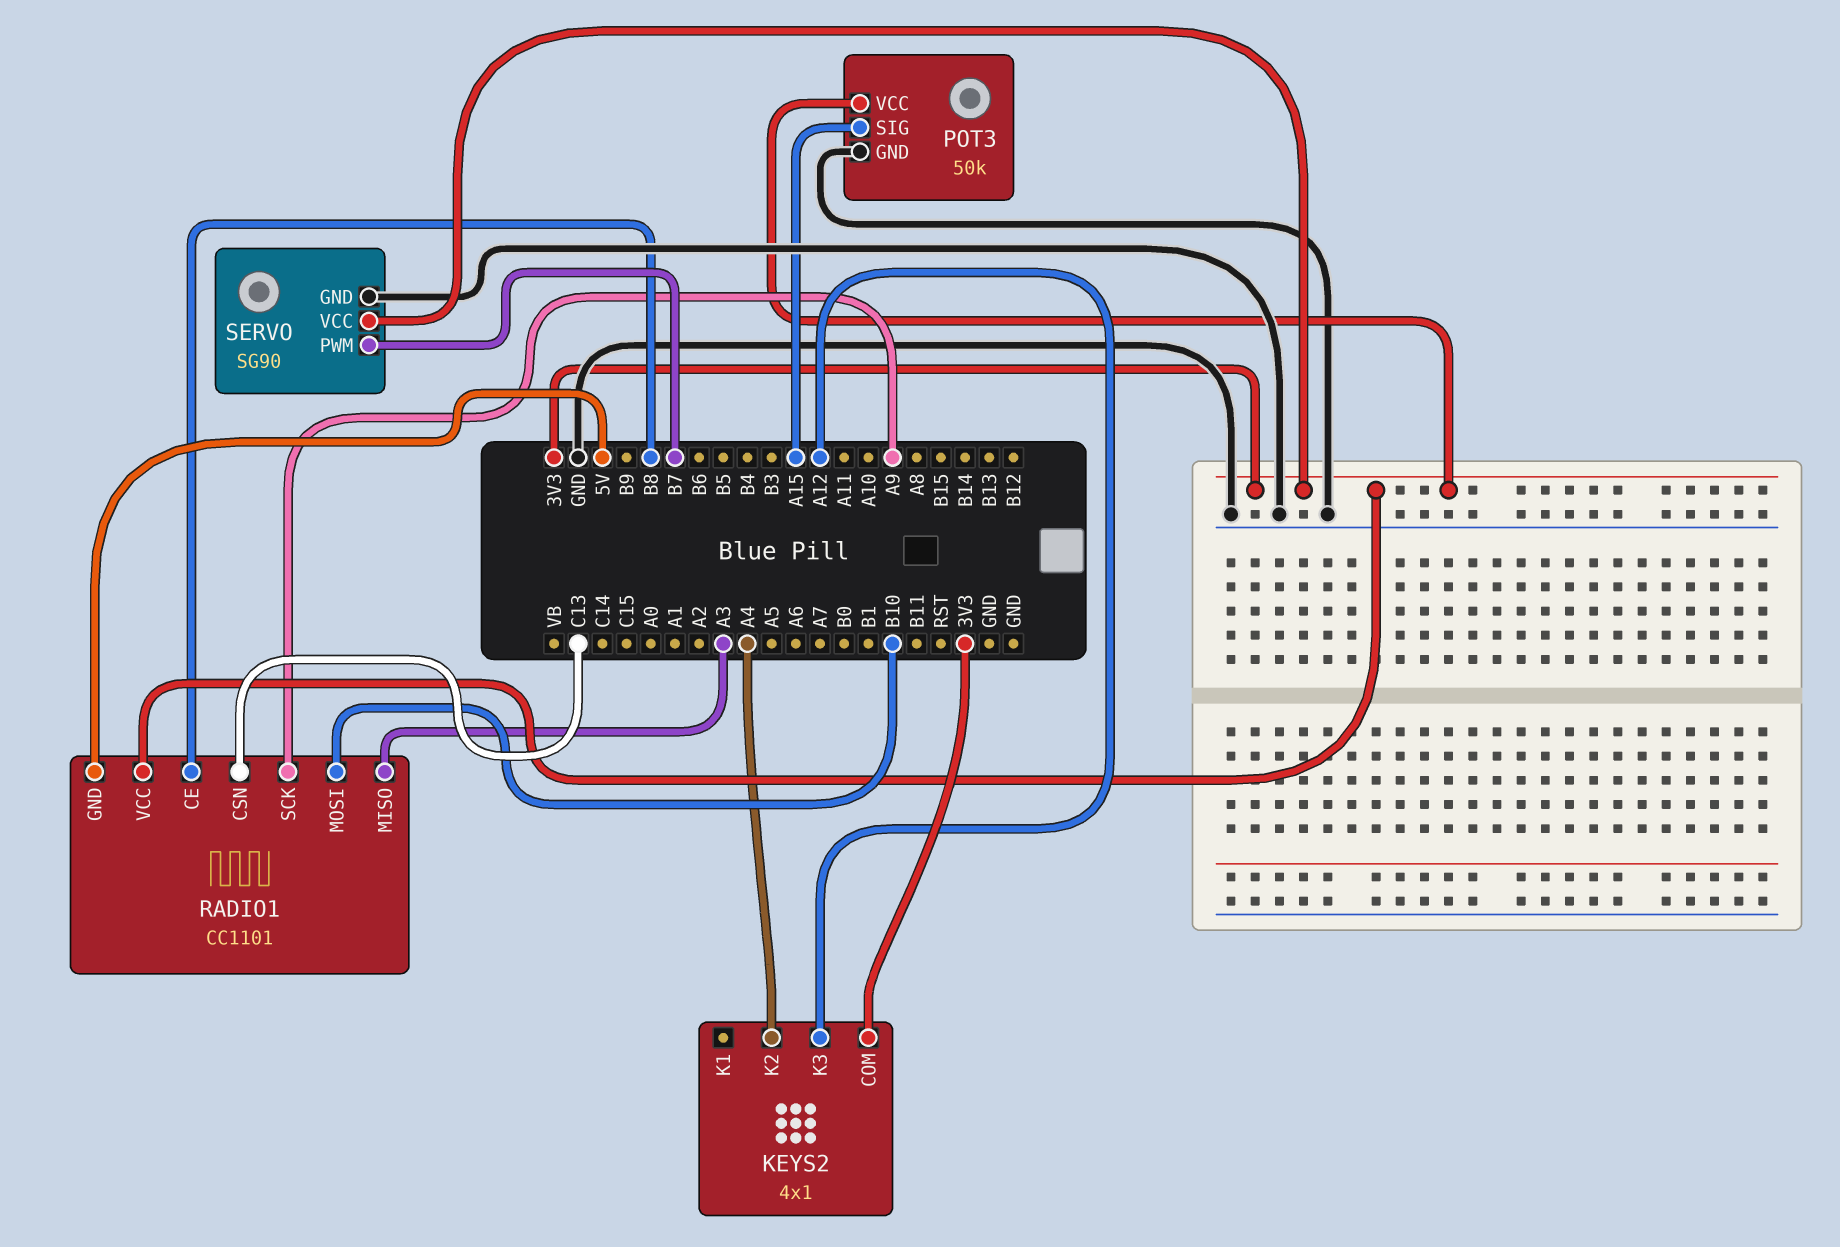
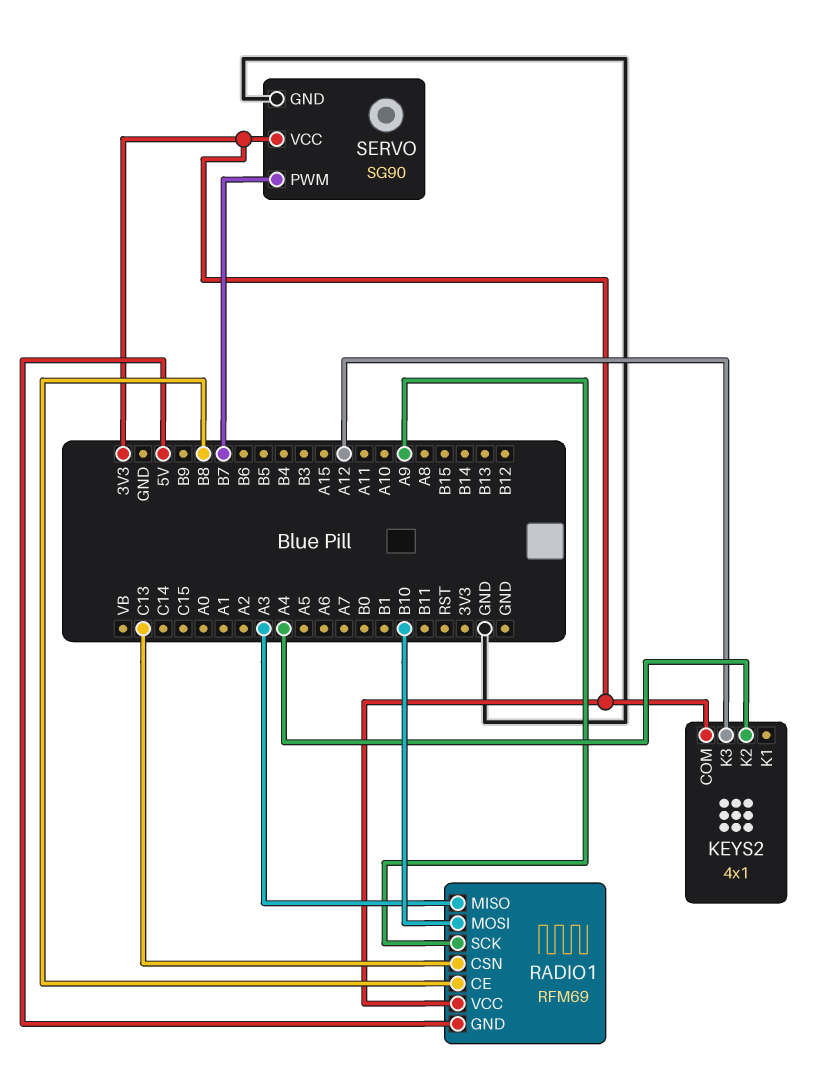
POT3: 50k -> none
POT3 pin GND: GND -> none
POT3 pin SIG: A15 -> none
POT3 pin VCC: 3V3 -> none
RADIO1: CC1101 -> RFM69

